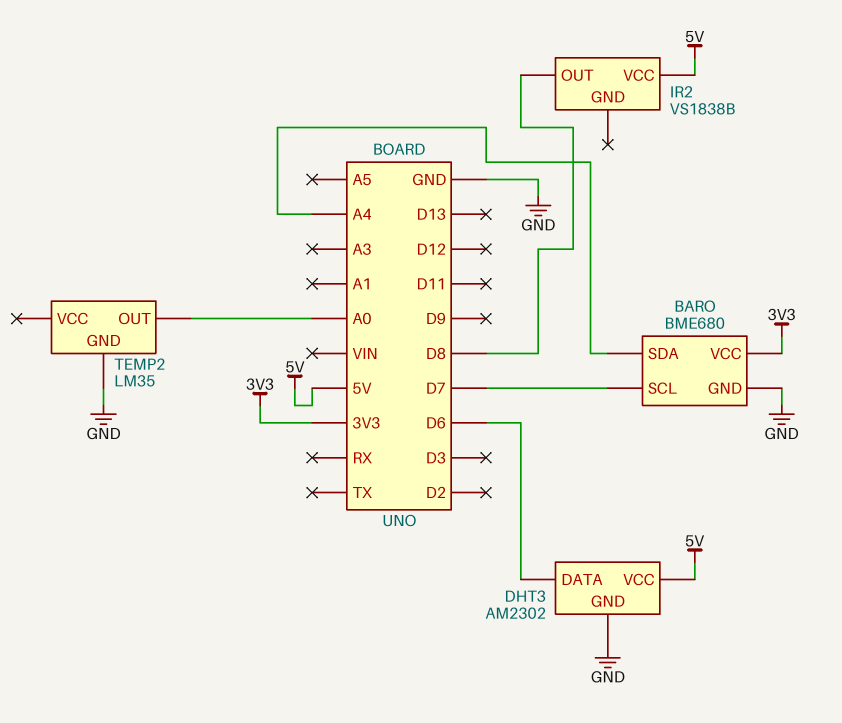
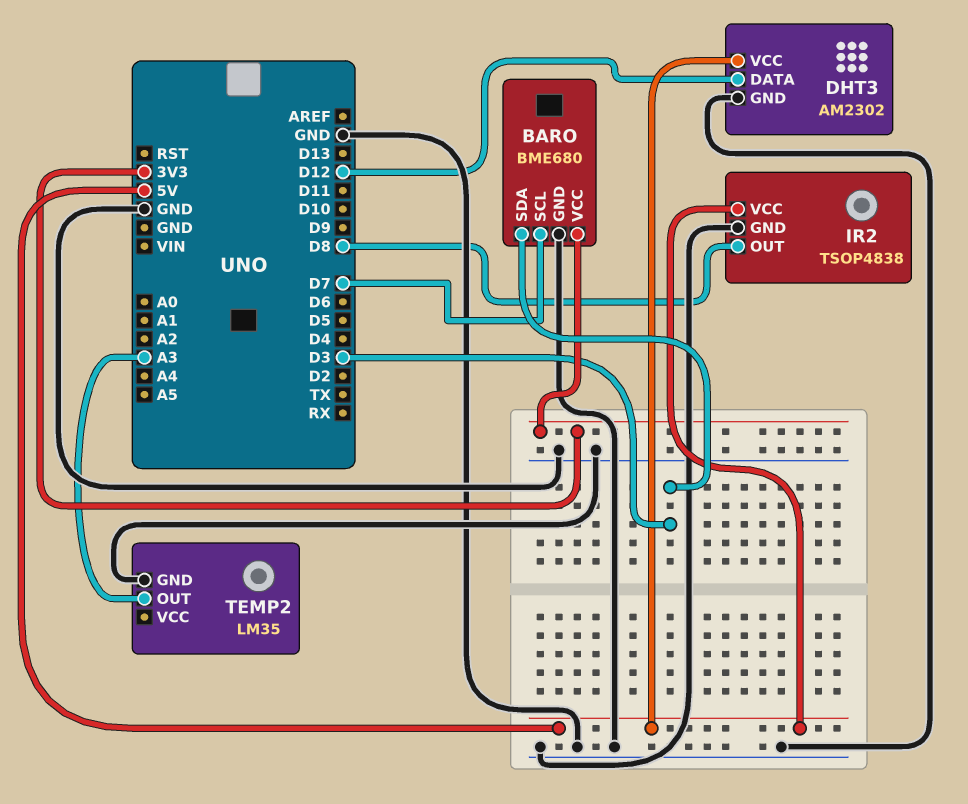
BARO pin SDA: A4 -> D3
DHT3 pin DATA: D6 -> D12
IR2: VS1838B -> TSOP4838
IR2 pin GND: none -> GND
TEMP2 pin OUT: A0 -> A3

